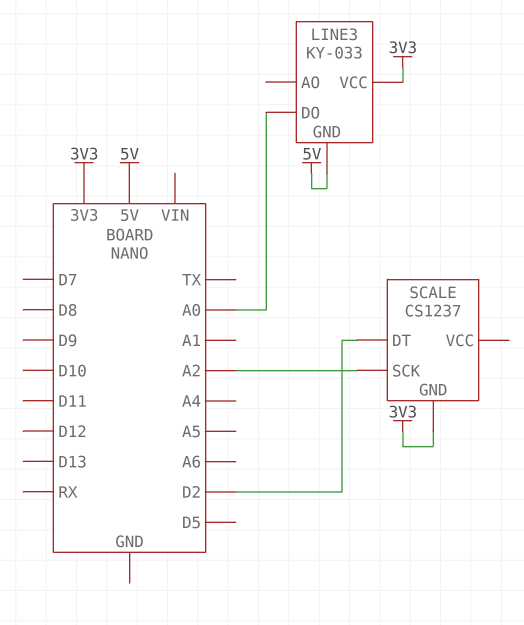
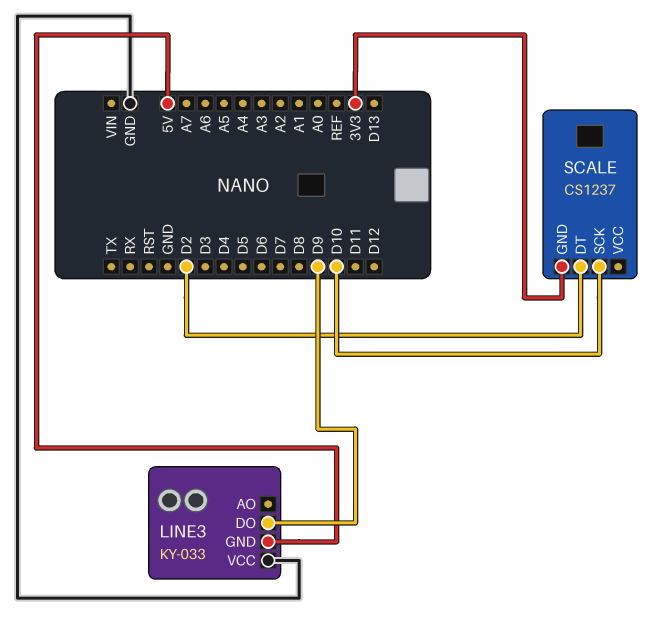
LINE3 pin DO: A0 -> D9
LINE3 pin VCC: 3V3 -> GND
SCALE pin SCK: A2 -> D10

